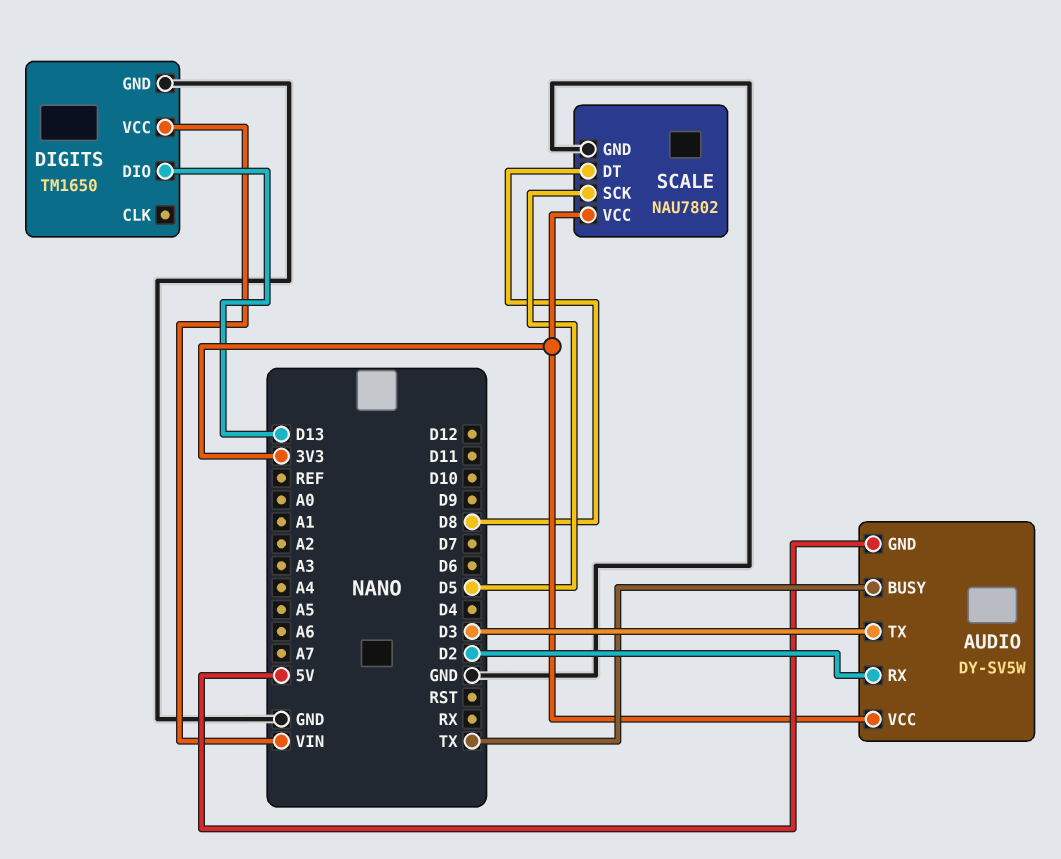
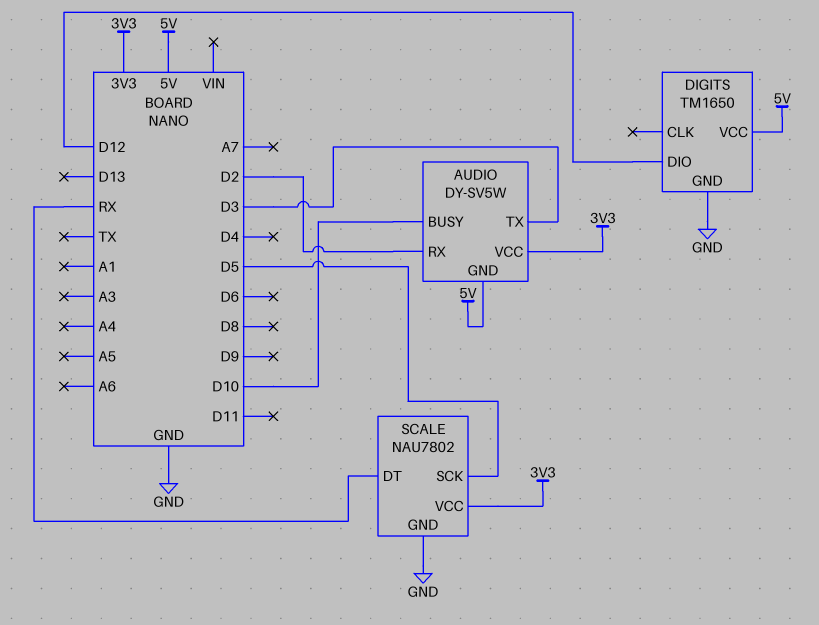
AUDIO pin BUSY: TX -> D10
DIGITS pin DIO: D13 -> D12
DIGITS pin VCC: VIN -> 5V
SCALE pin DT: D8 -> RX

